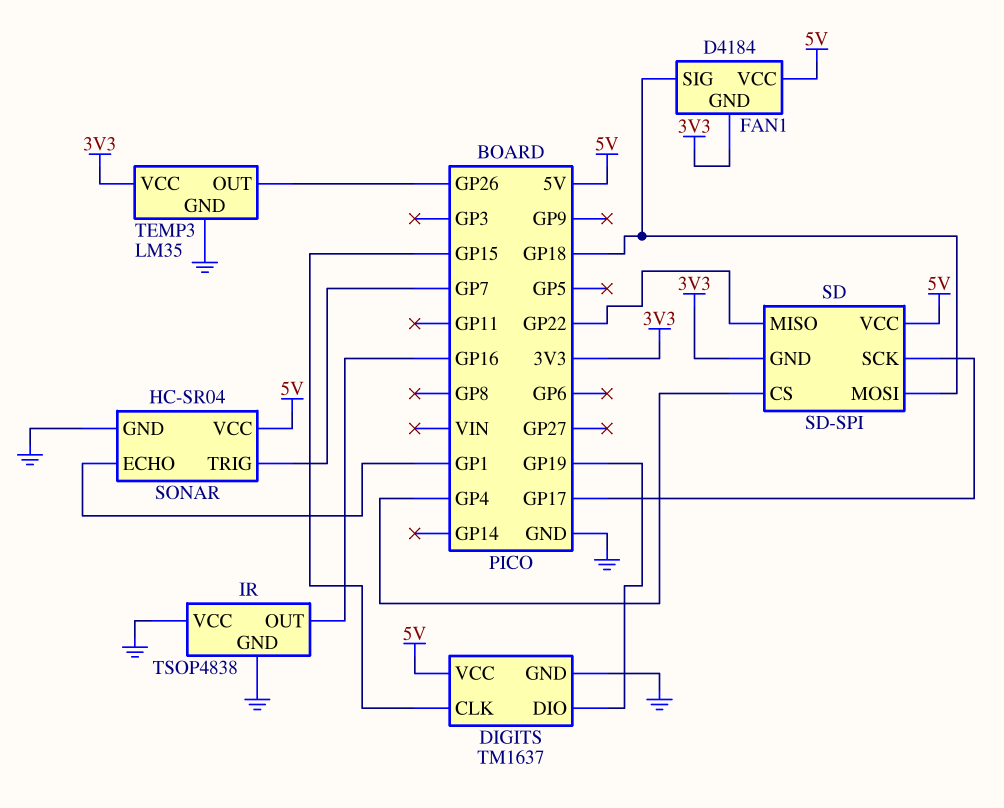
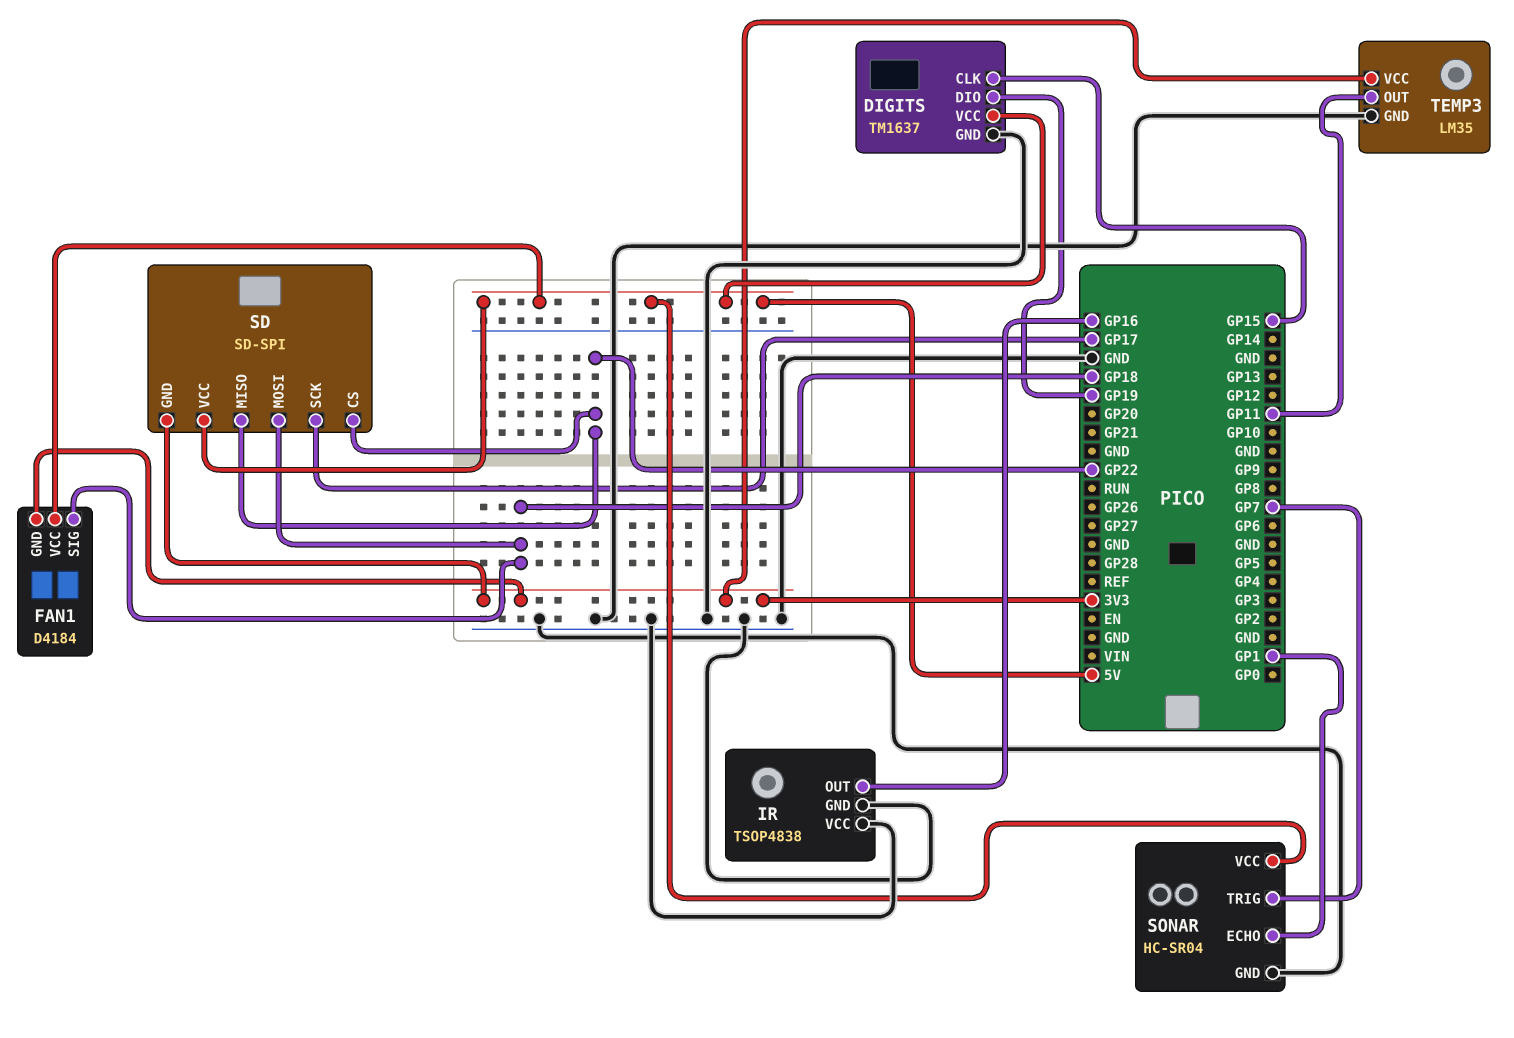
SD pin CS: GP4 -> GP22
TEMP3 pin OUT: GP26 -> GP11

